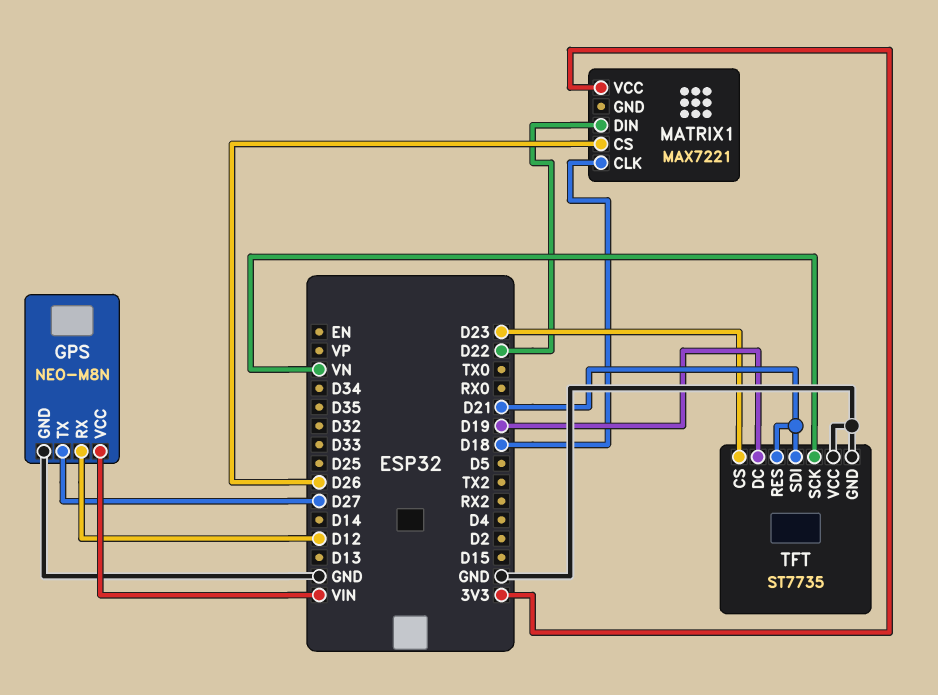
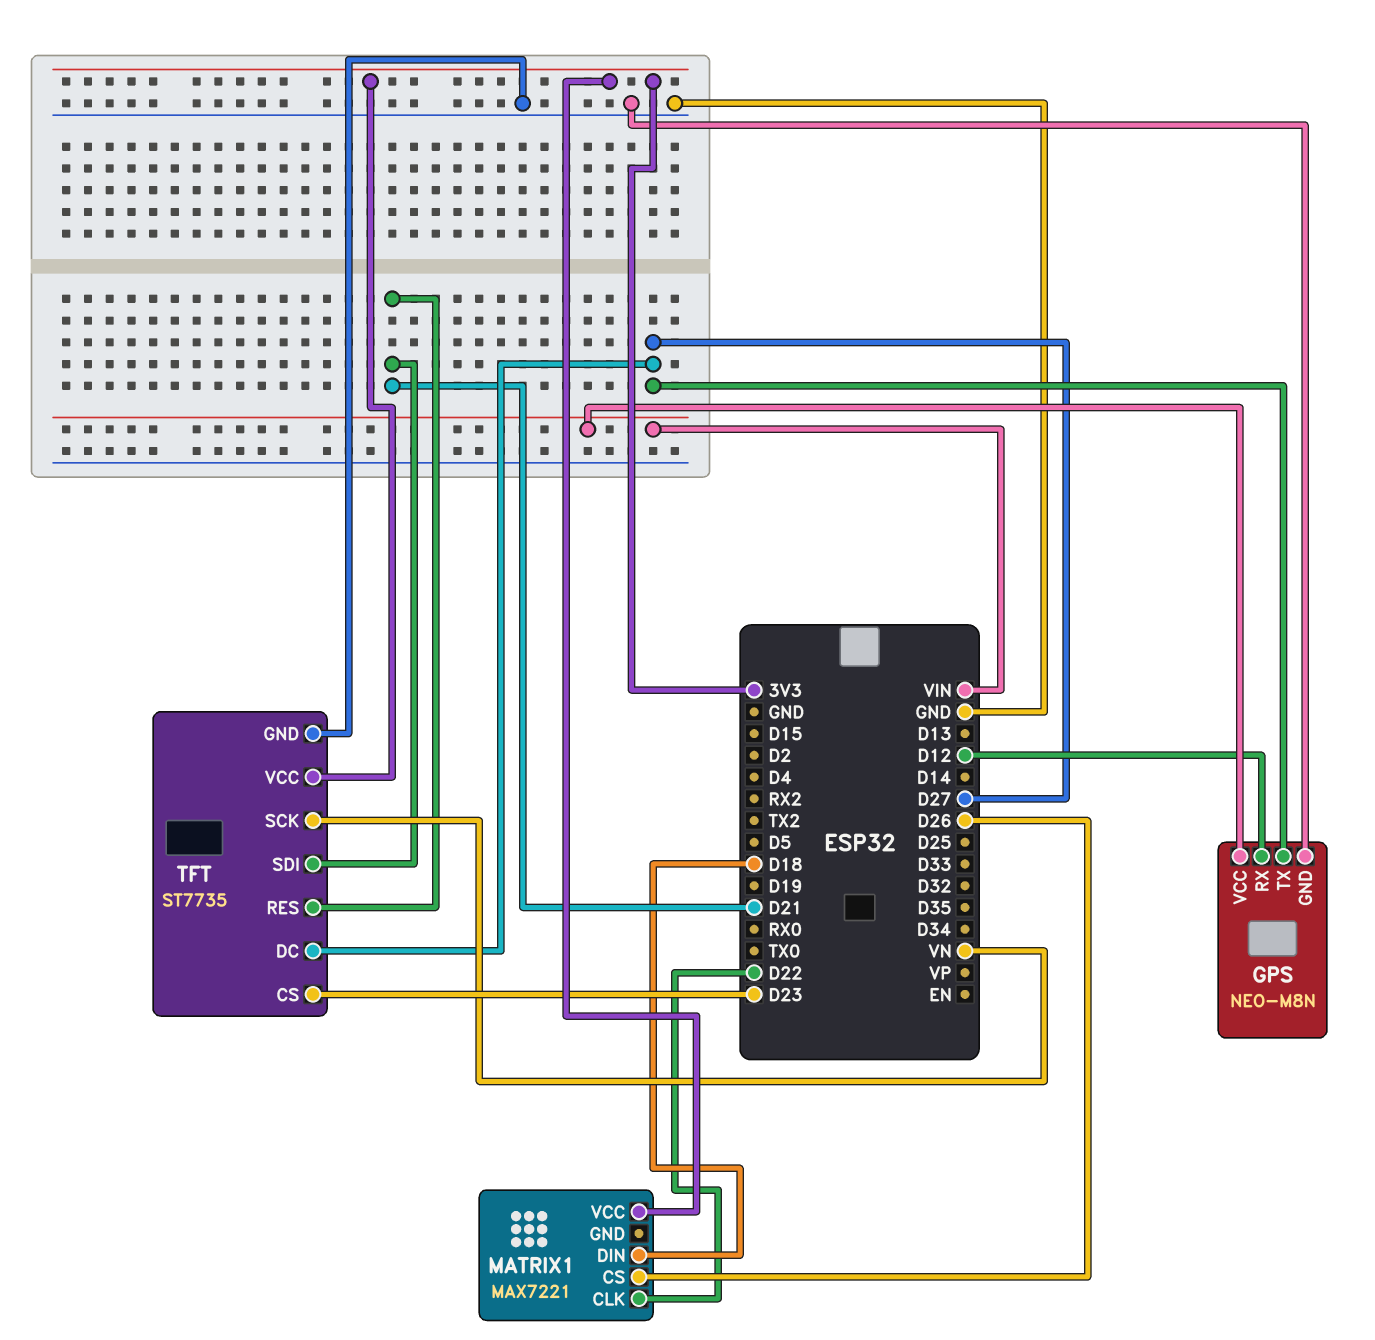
MATRIX1 pin CLK: D18 -> D22
MATRIX1 pin DIN: D22 -> D18
TFT pin DC: D19 -> D27
TFT pin VCC: GND -> 3V3

